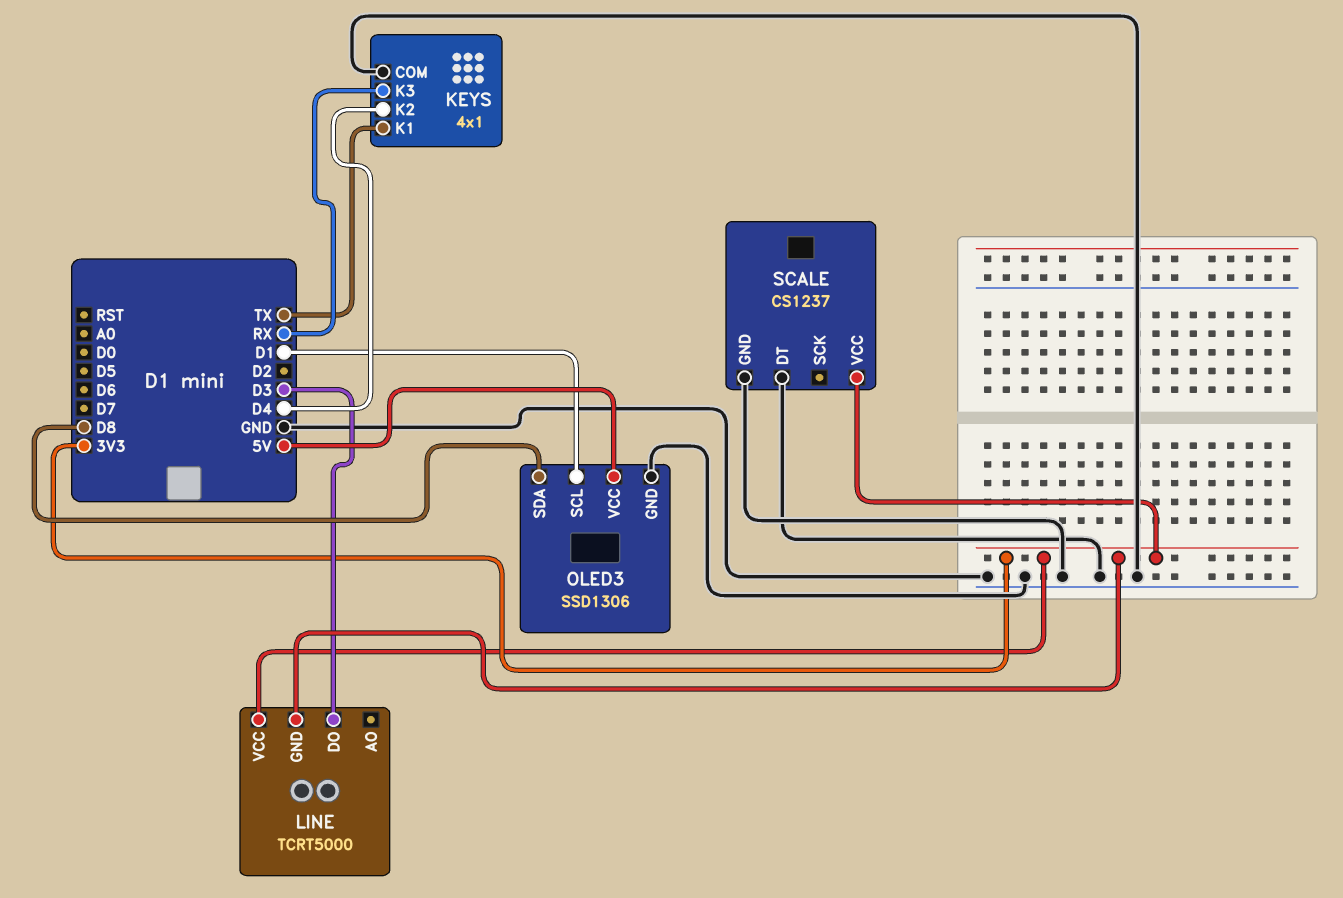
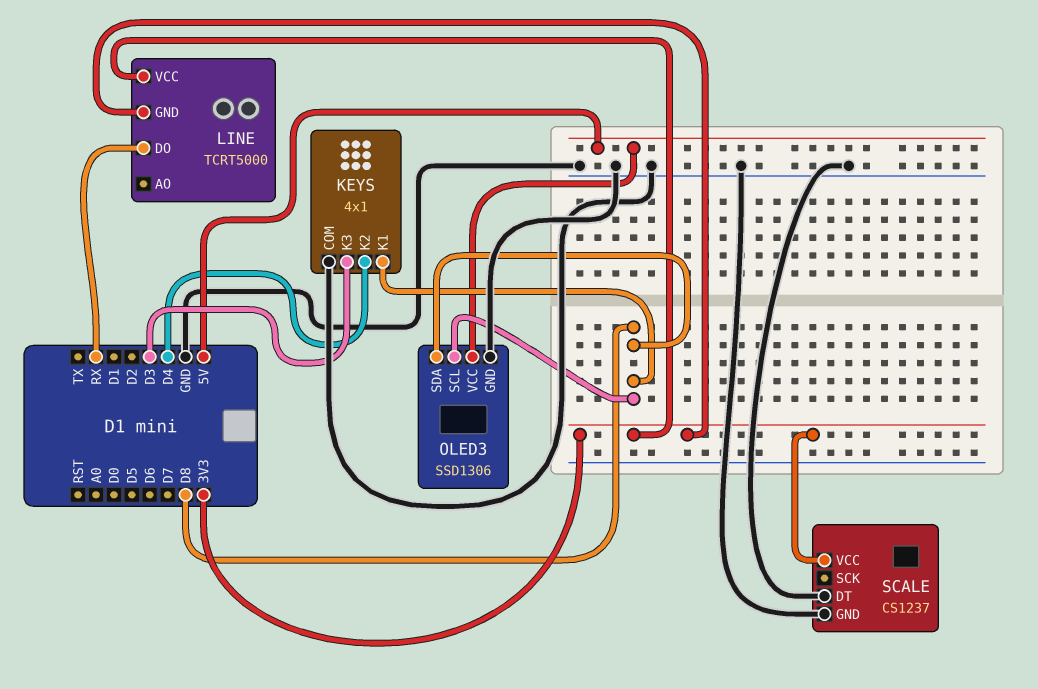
KEYS pin K1: TX -> D8
KEYS pin K3: RX -> D3
LINE pin DO: D3 -> RX
OLED3 pin SCL: D1 -> D8

